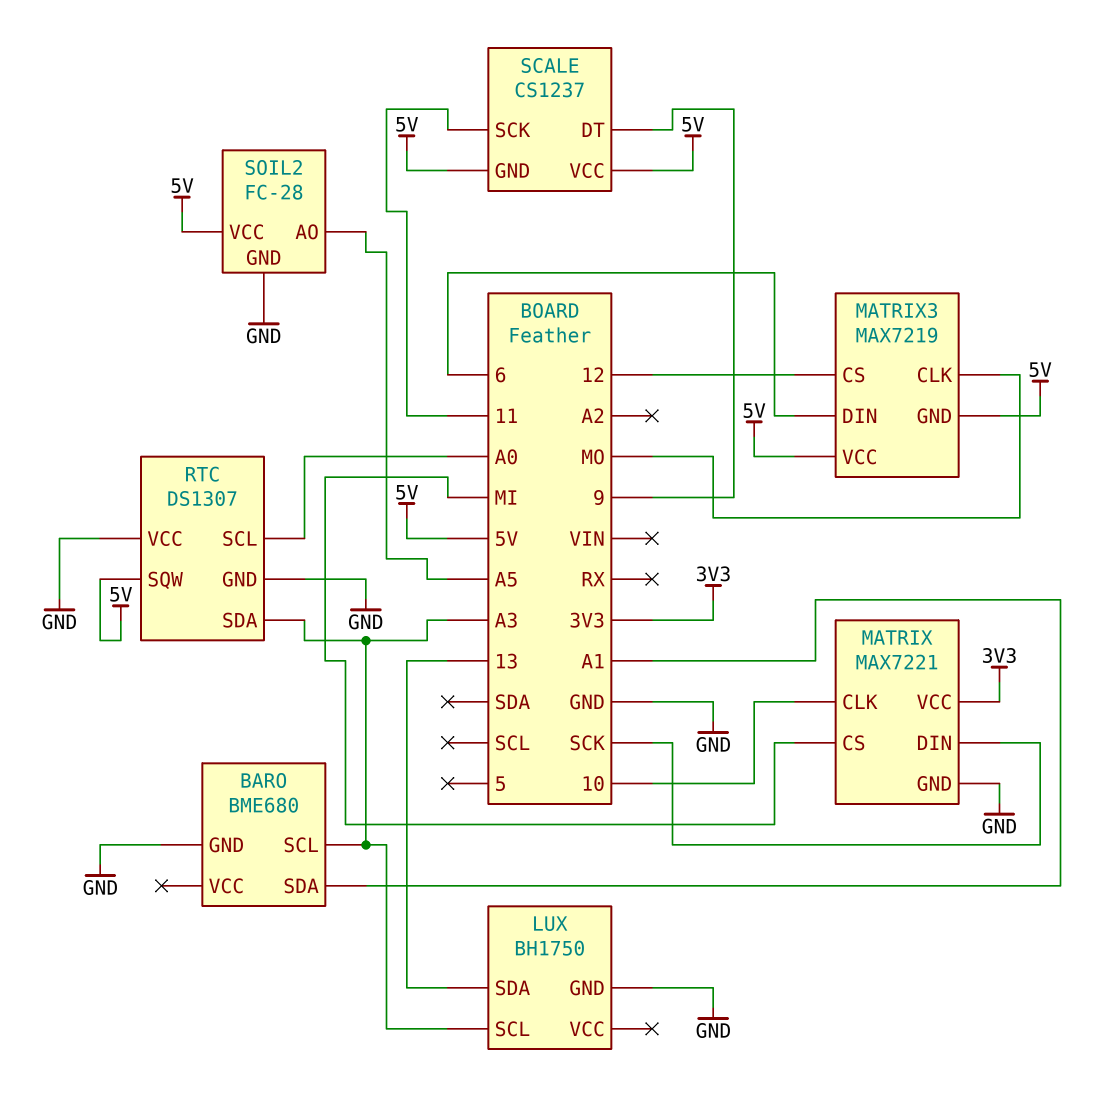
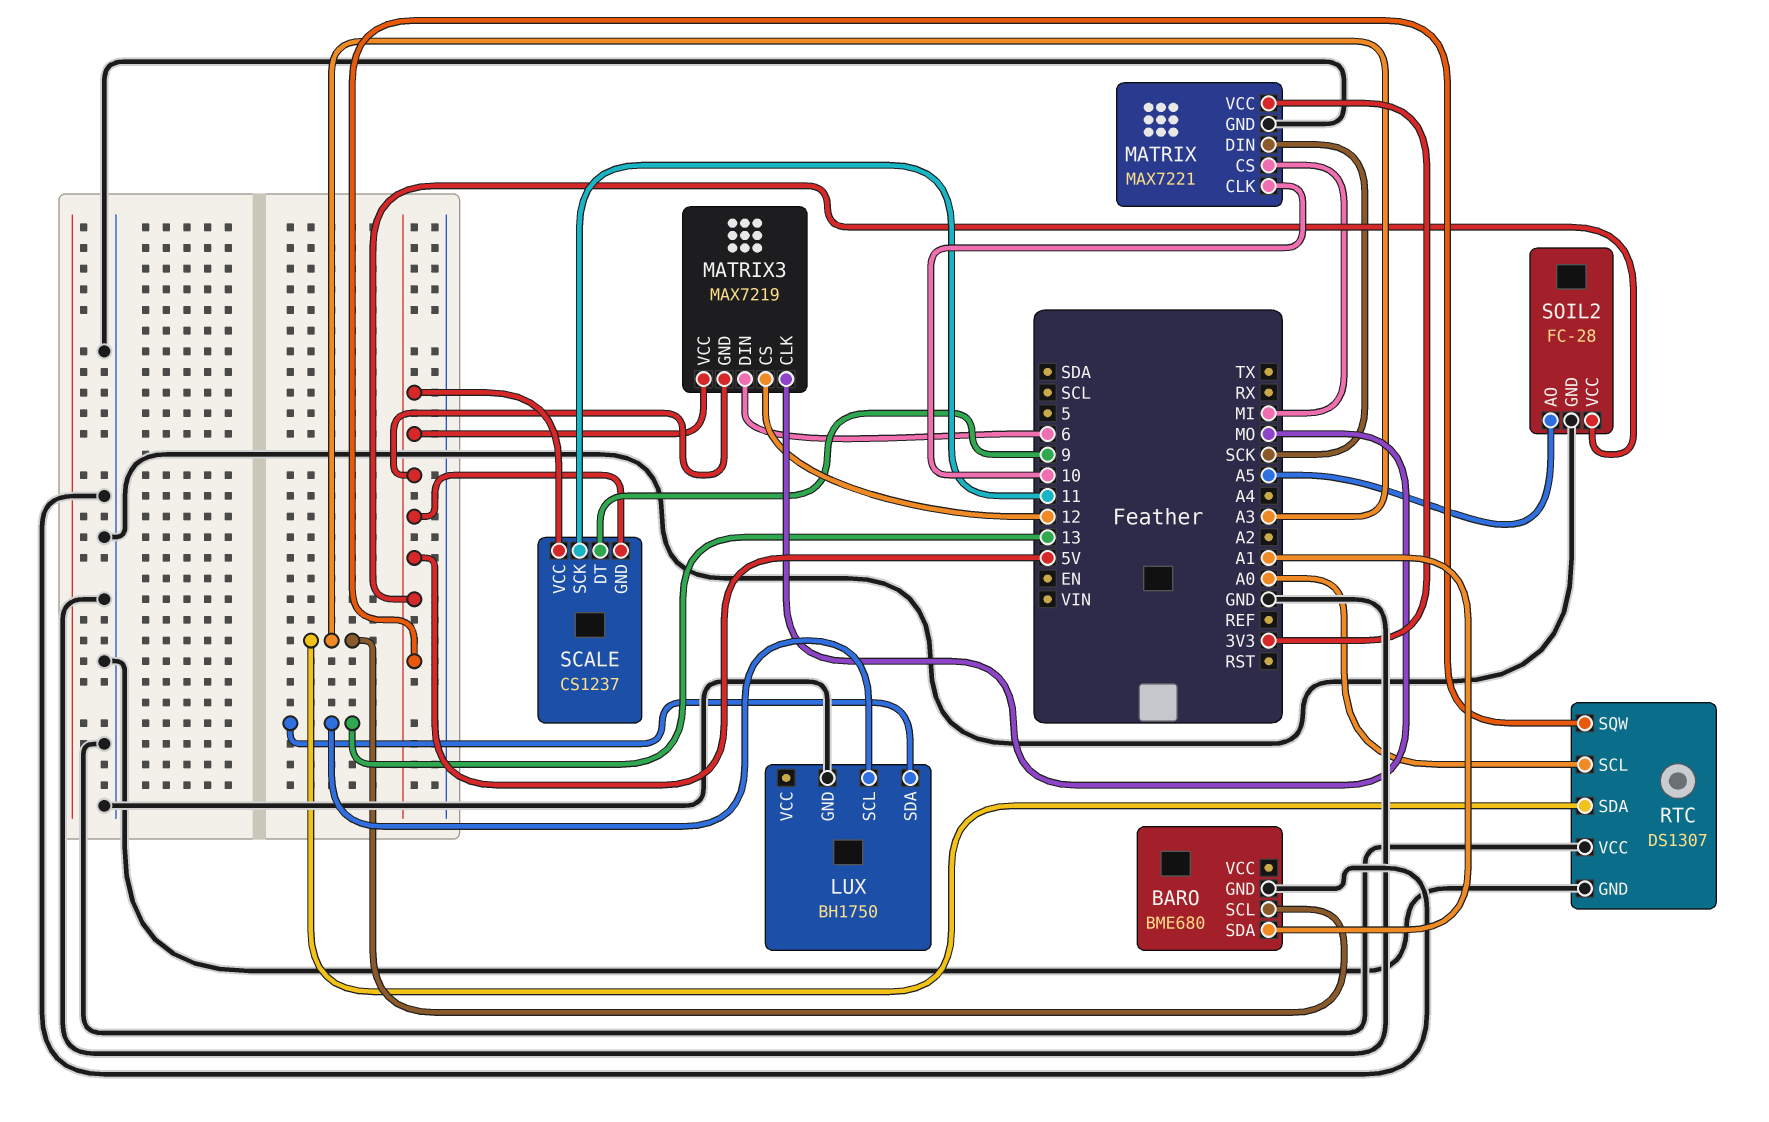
LUX pin SCL: A3 -> 13

